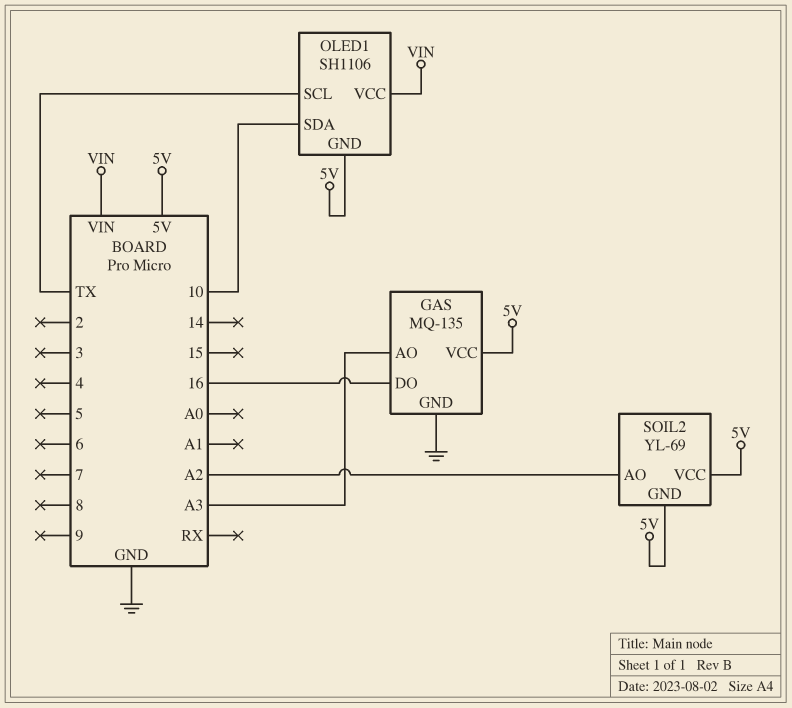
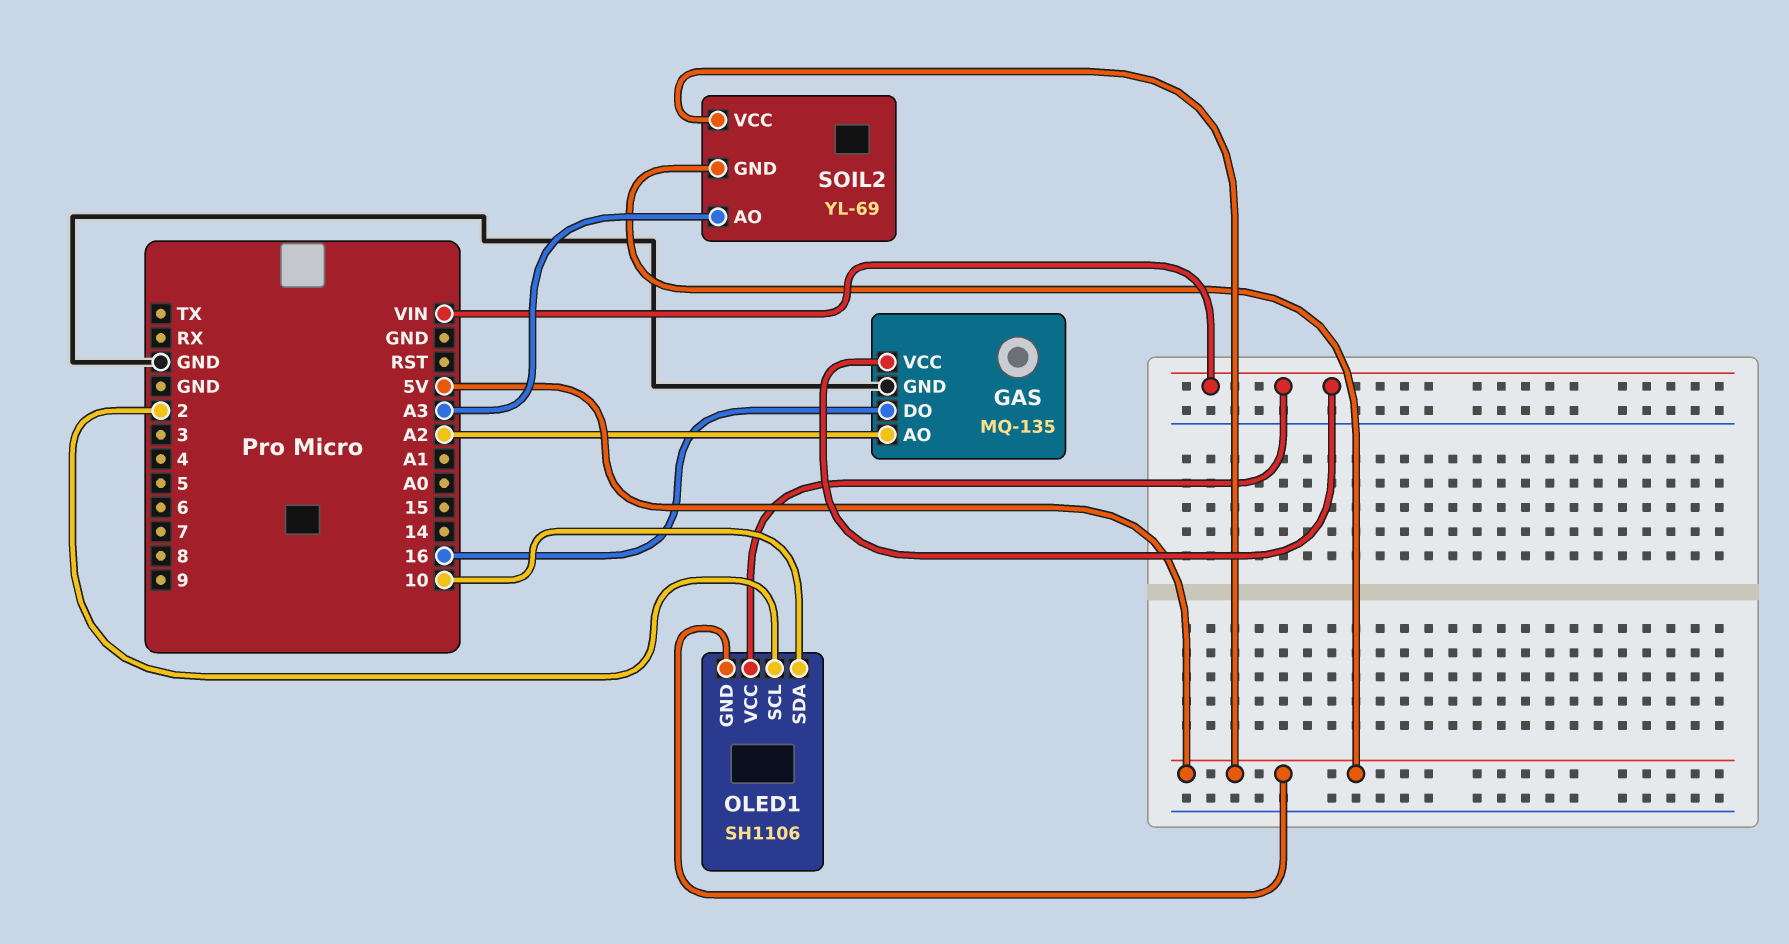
GAS pin AO: A3 -> A2
GAS pin VCC: 5V -> VIN
OLED1 pin SCL: TX -> 2
SOIL2 pin AO: A2 -> A3

